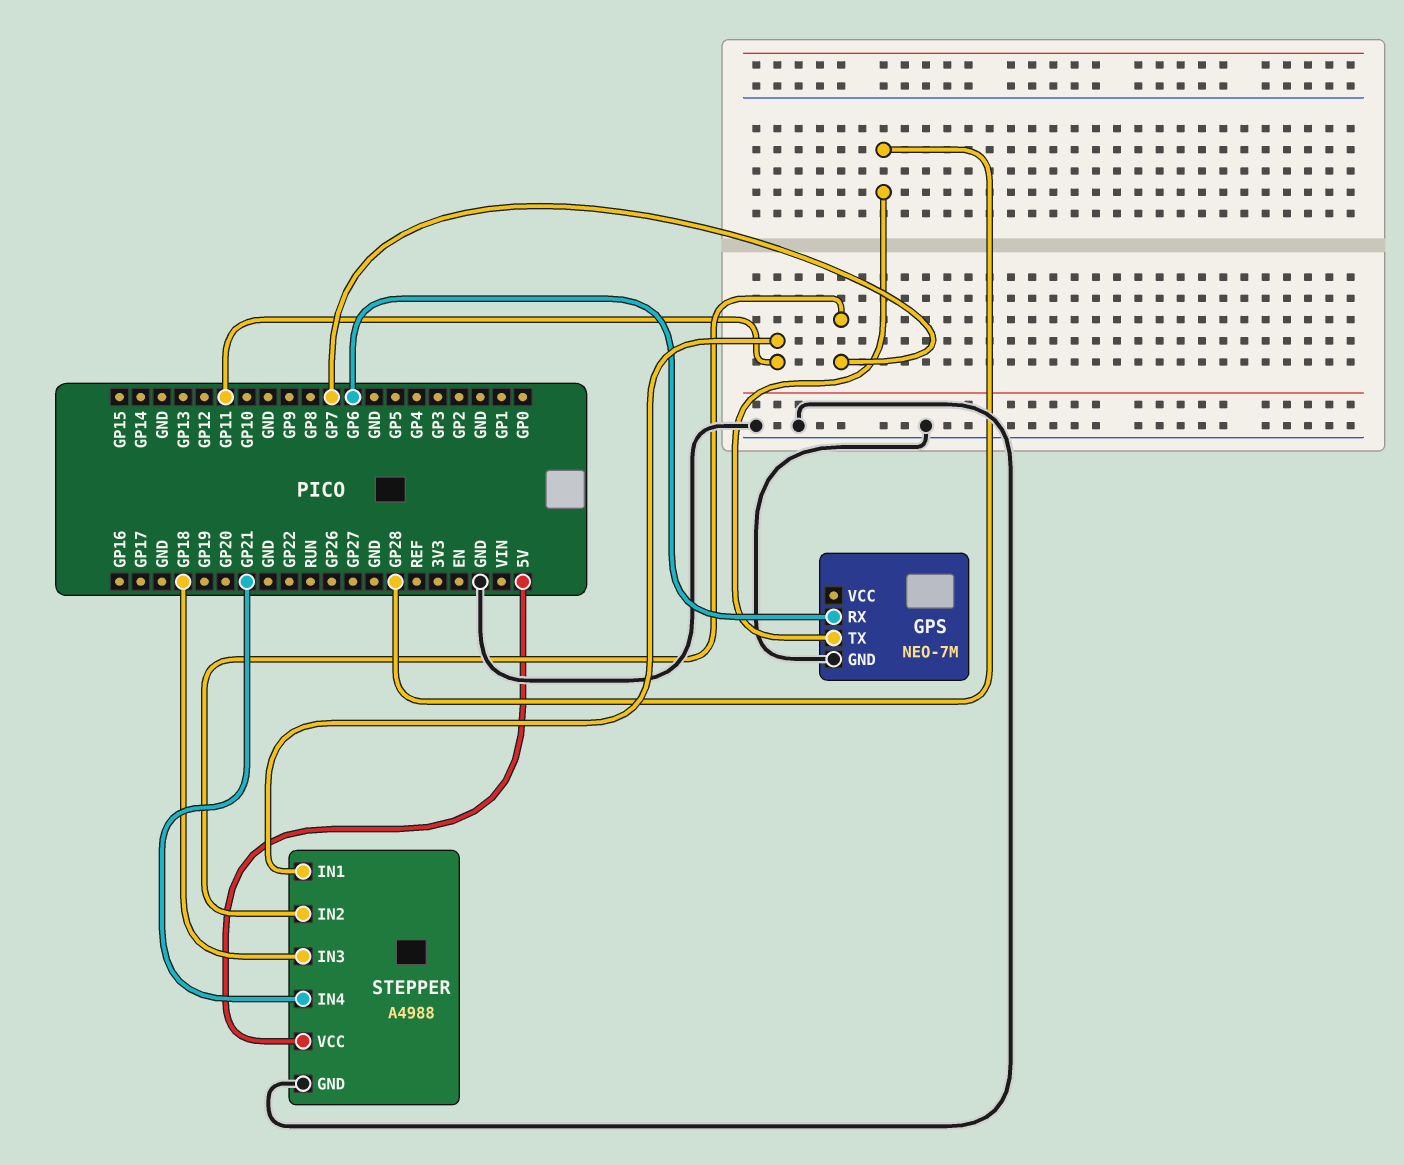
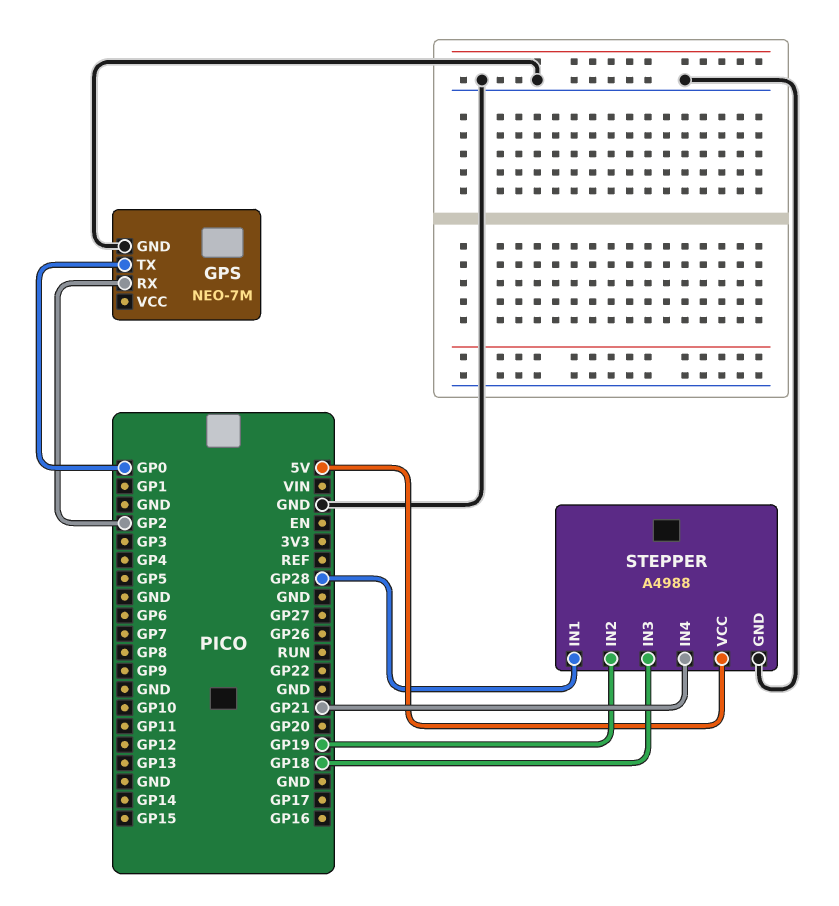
GPS pin RX: GP6 -> GP2
GPS pin TX: GP28 -> GP0
STEPPER pin IN1: GP11 -> GP28
STEPPER pin IN2: GP7 -> GP19

